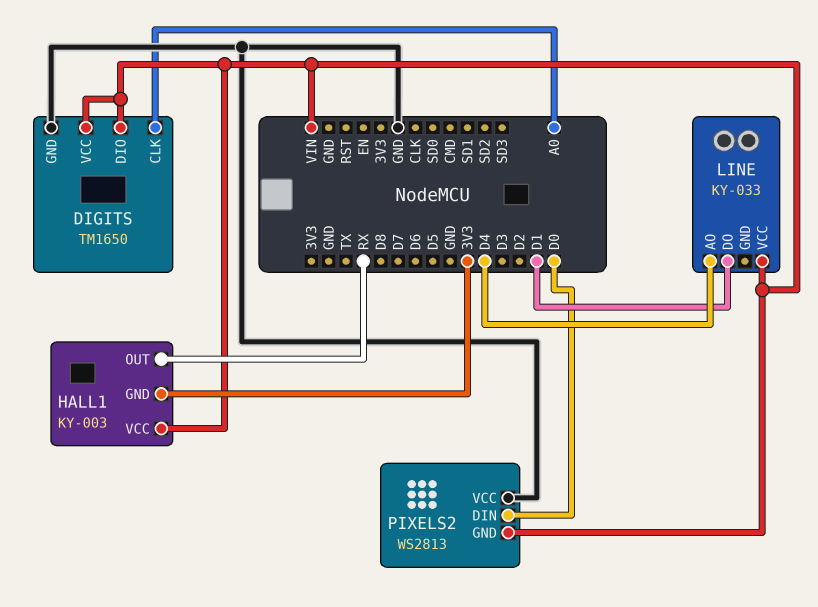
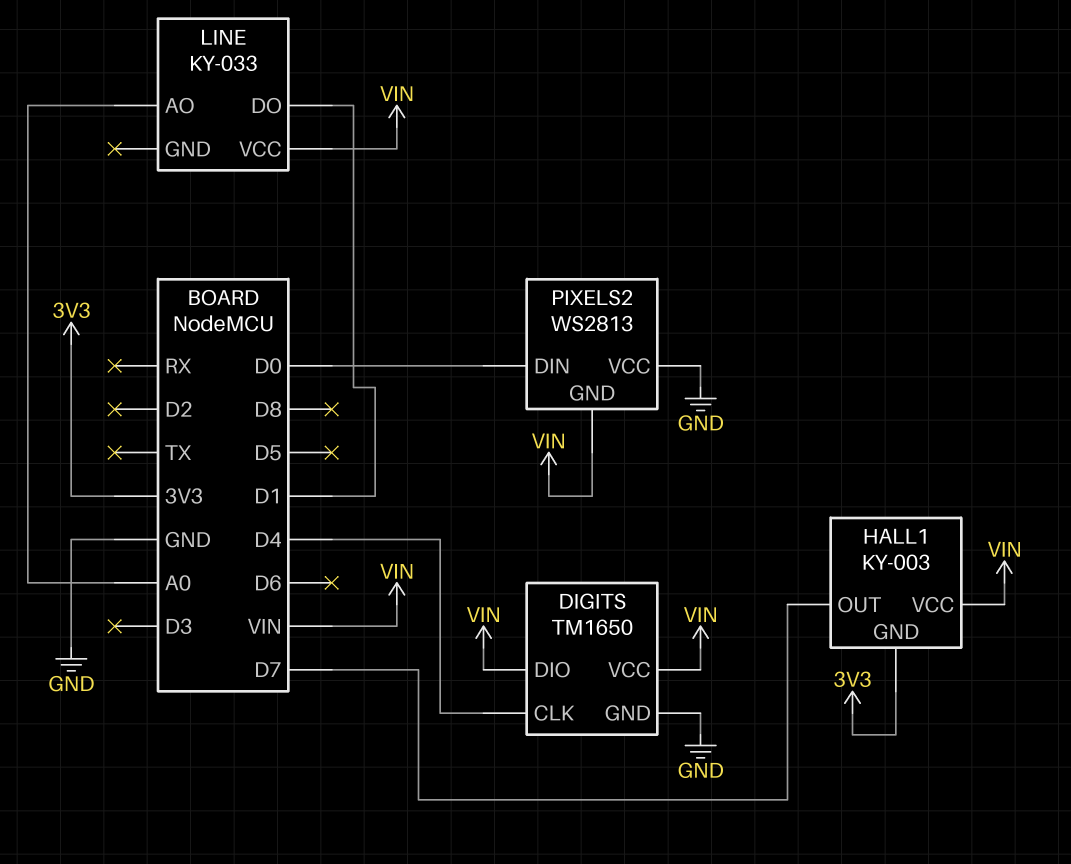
DIGITS pin CLK: A0 -> D4
HALL1 pin OUT: RX -> D7
LINE pin AO: D4 -> A0

